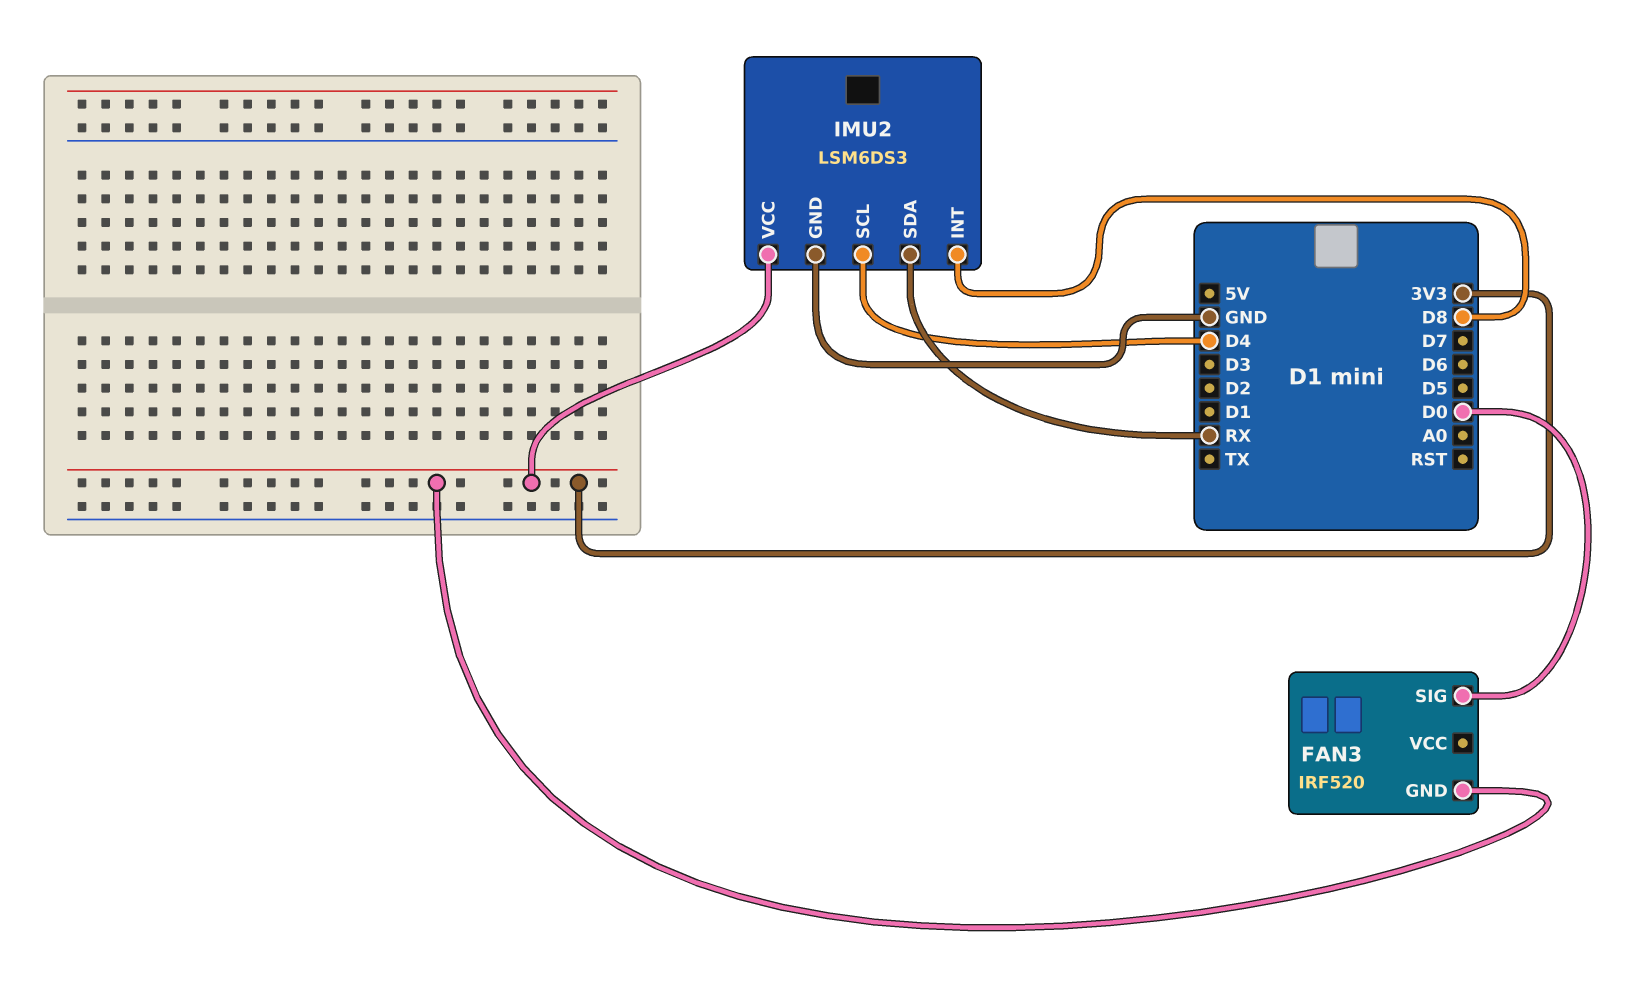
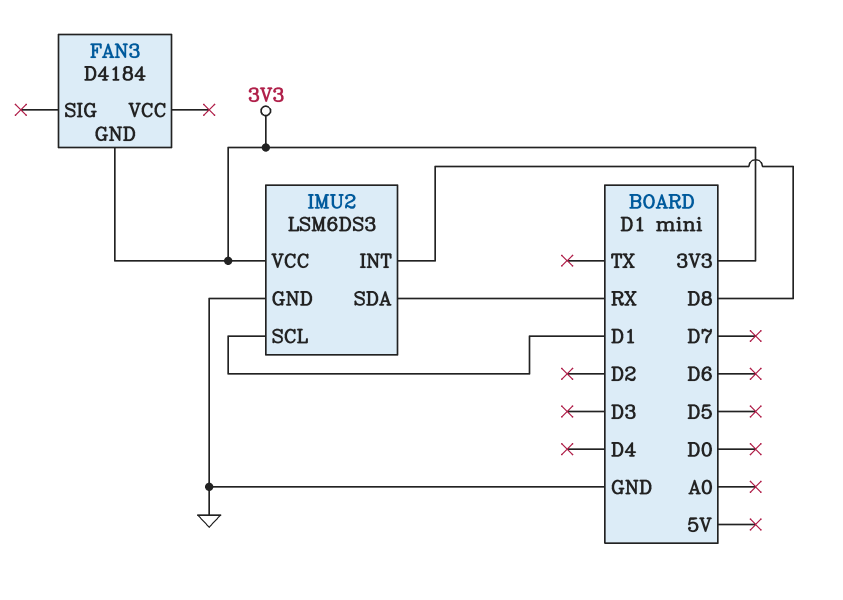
FAN3: IRF520 -> D4184
FAN3 pin SIG: D0 -> none
IMU2 pin SCL: D4 -> D1

